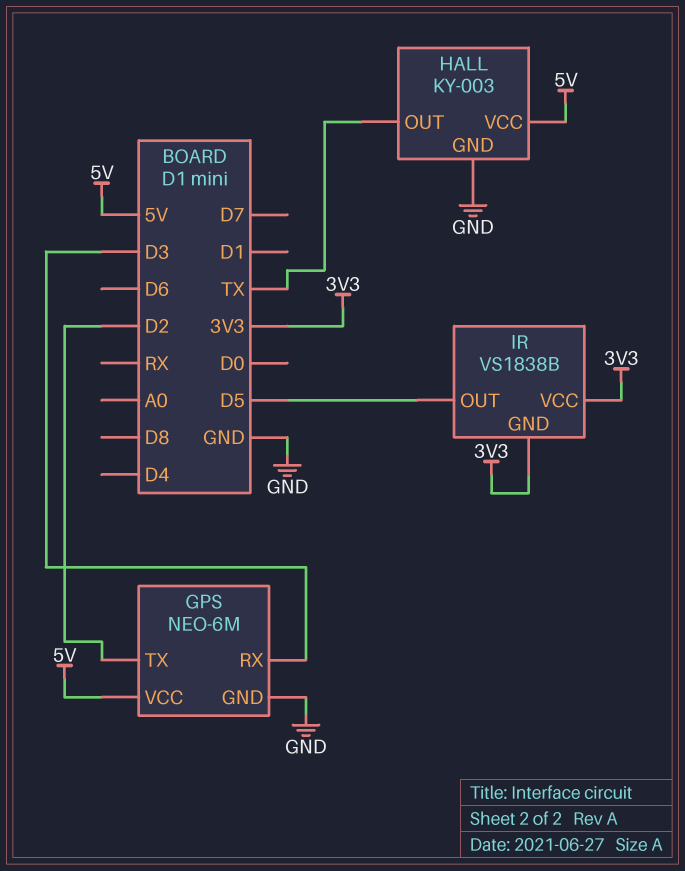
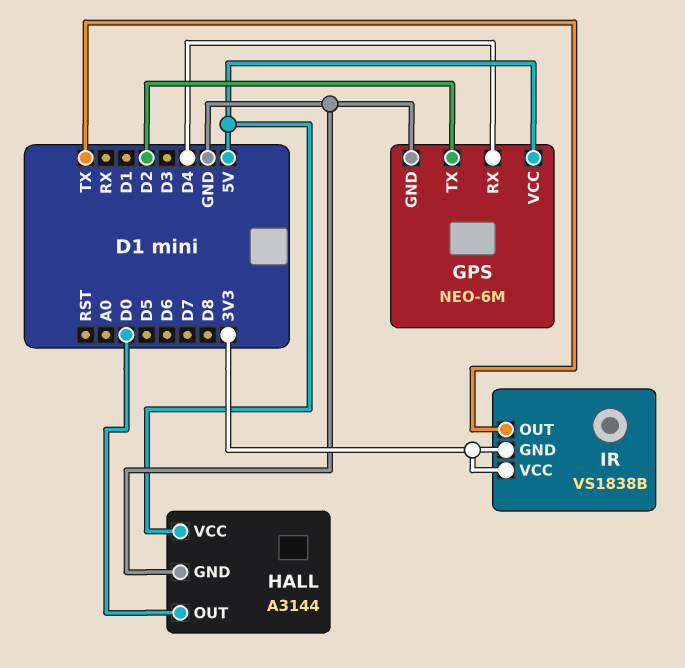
GPS pin RX: D3 -> D4
HALL: KY-003 -> A3144
HALL pin OUT: TX -> D0
IR pin OUT: D5 -> TX

